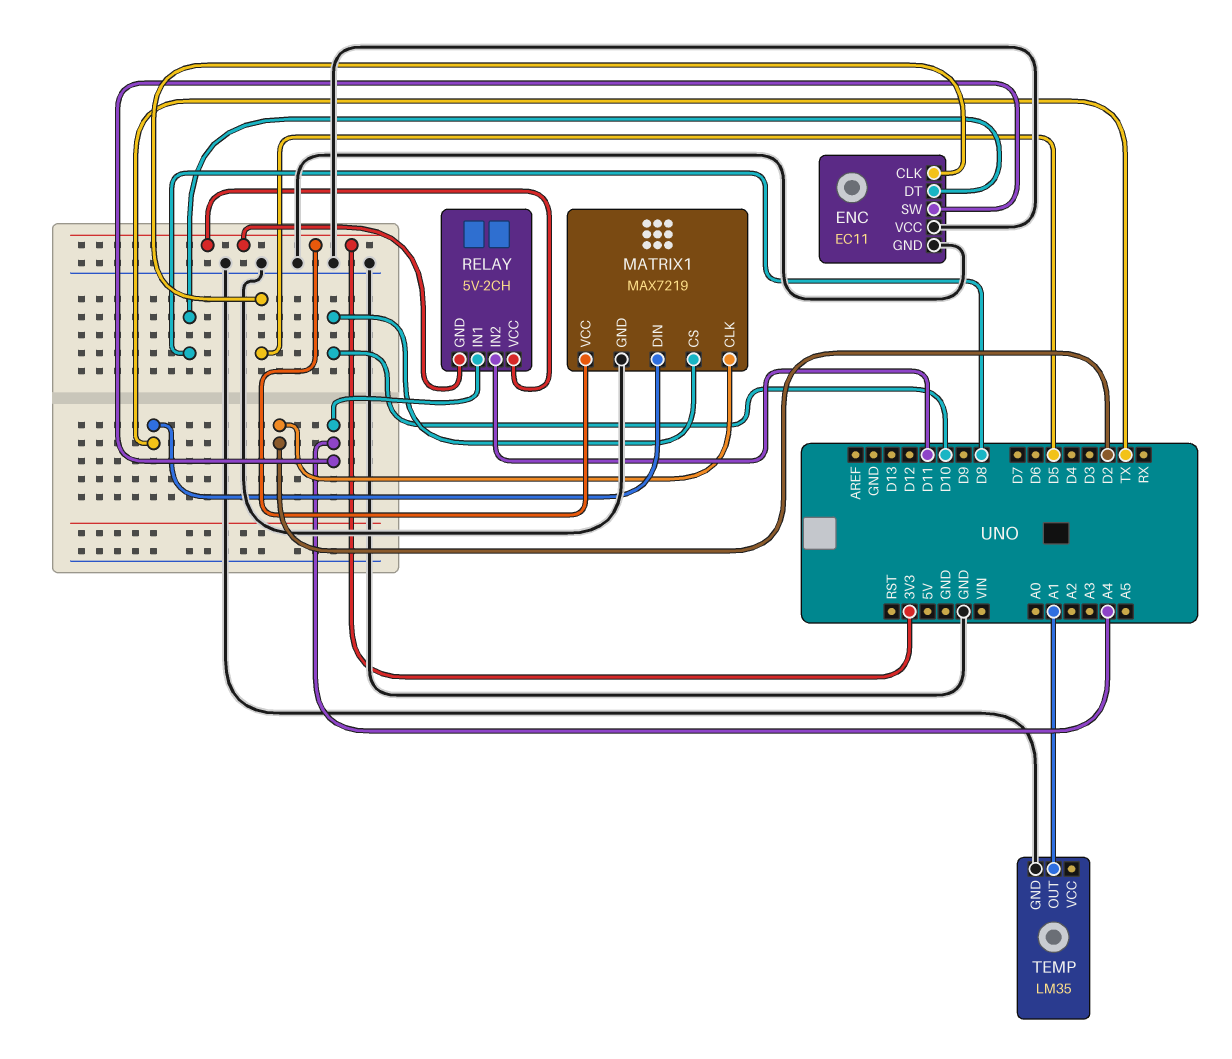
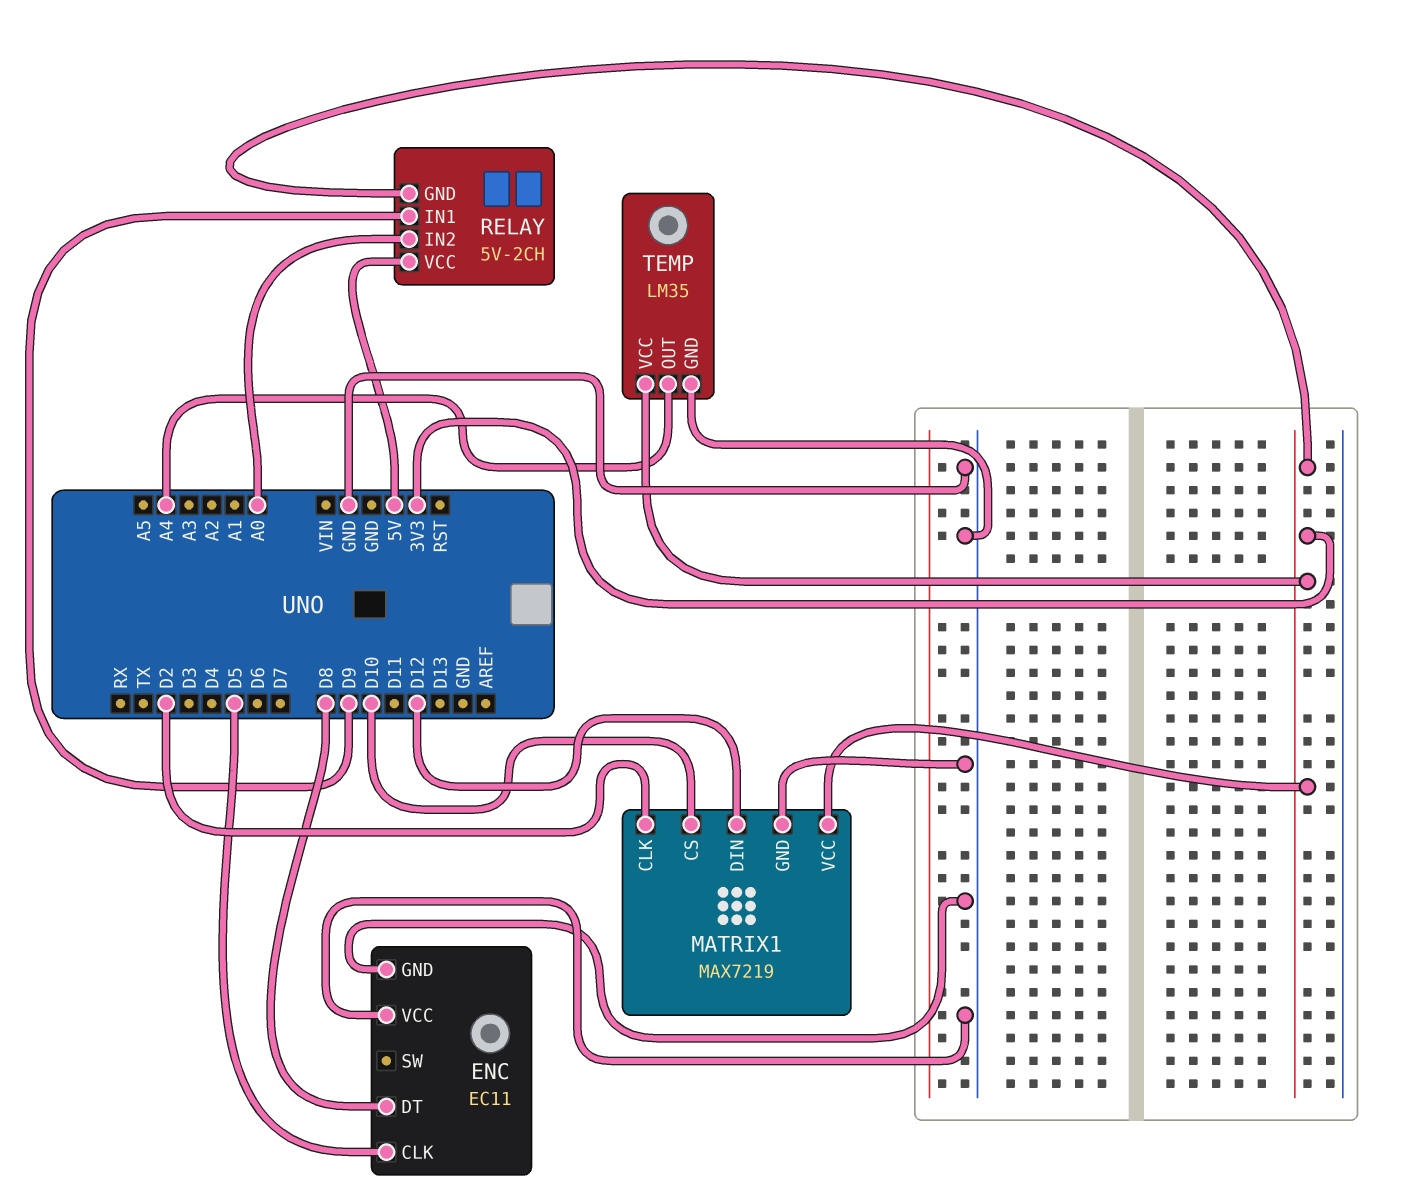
ENC pin SW: A4 -> none
MATRIX1 pin DIN: TX -> D12
RELAY pin IN1: A4 -> D9
RELAY pin IN2: D11 -> A0
RELAY pin VCC: 3V3 -> 5V
TEMP pin OUT: A1 -> A4
TEMP pin VCC: none -> 3V3

